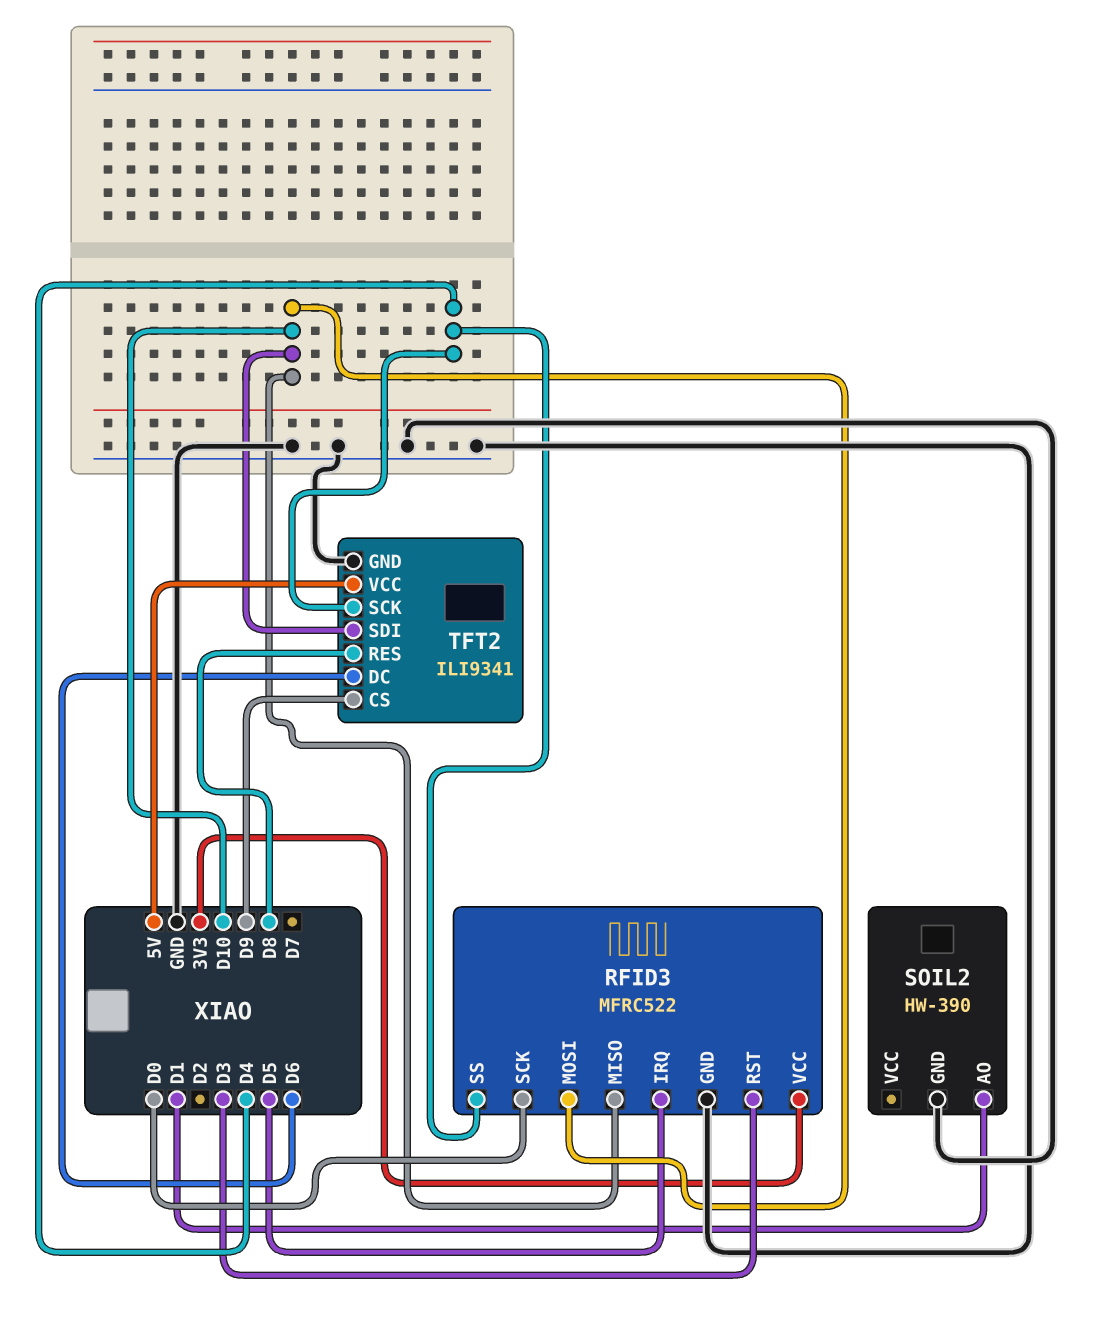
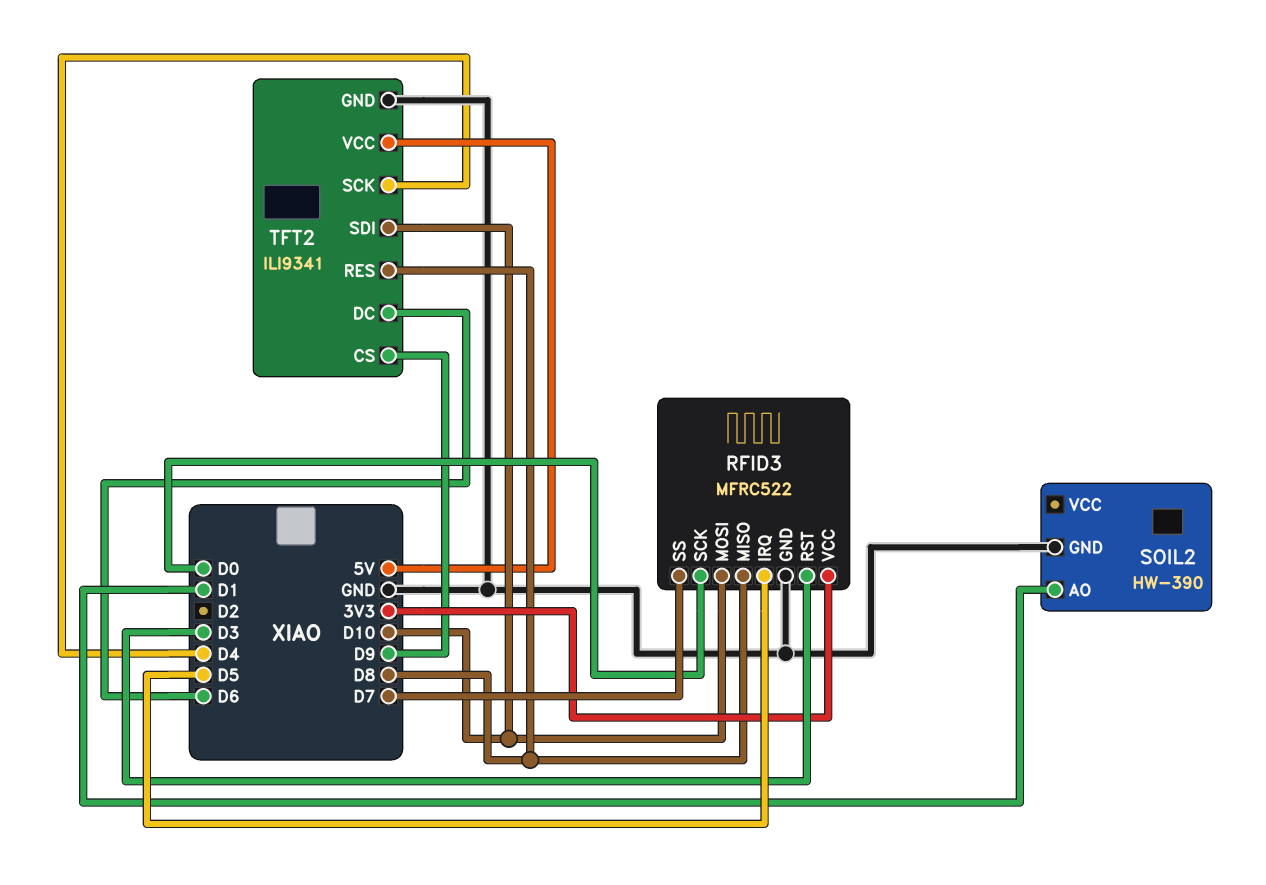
RFID3 pin MISO: D10 -> D8
RFID3 pin SS: D4 -> D7

